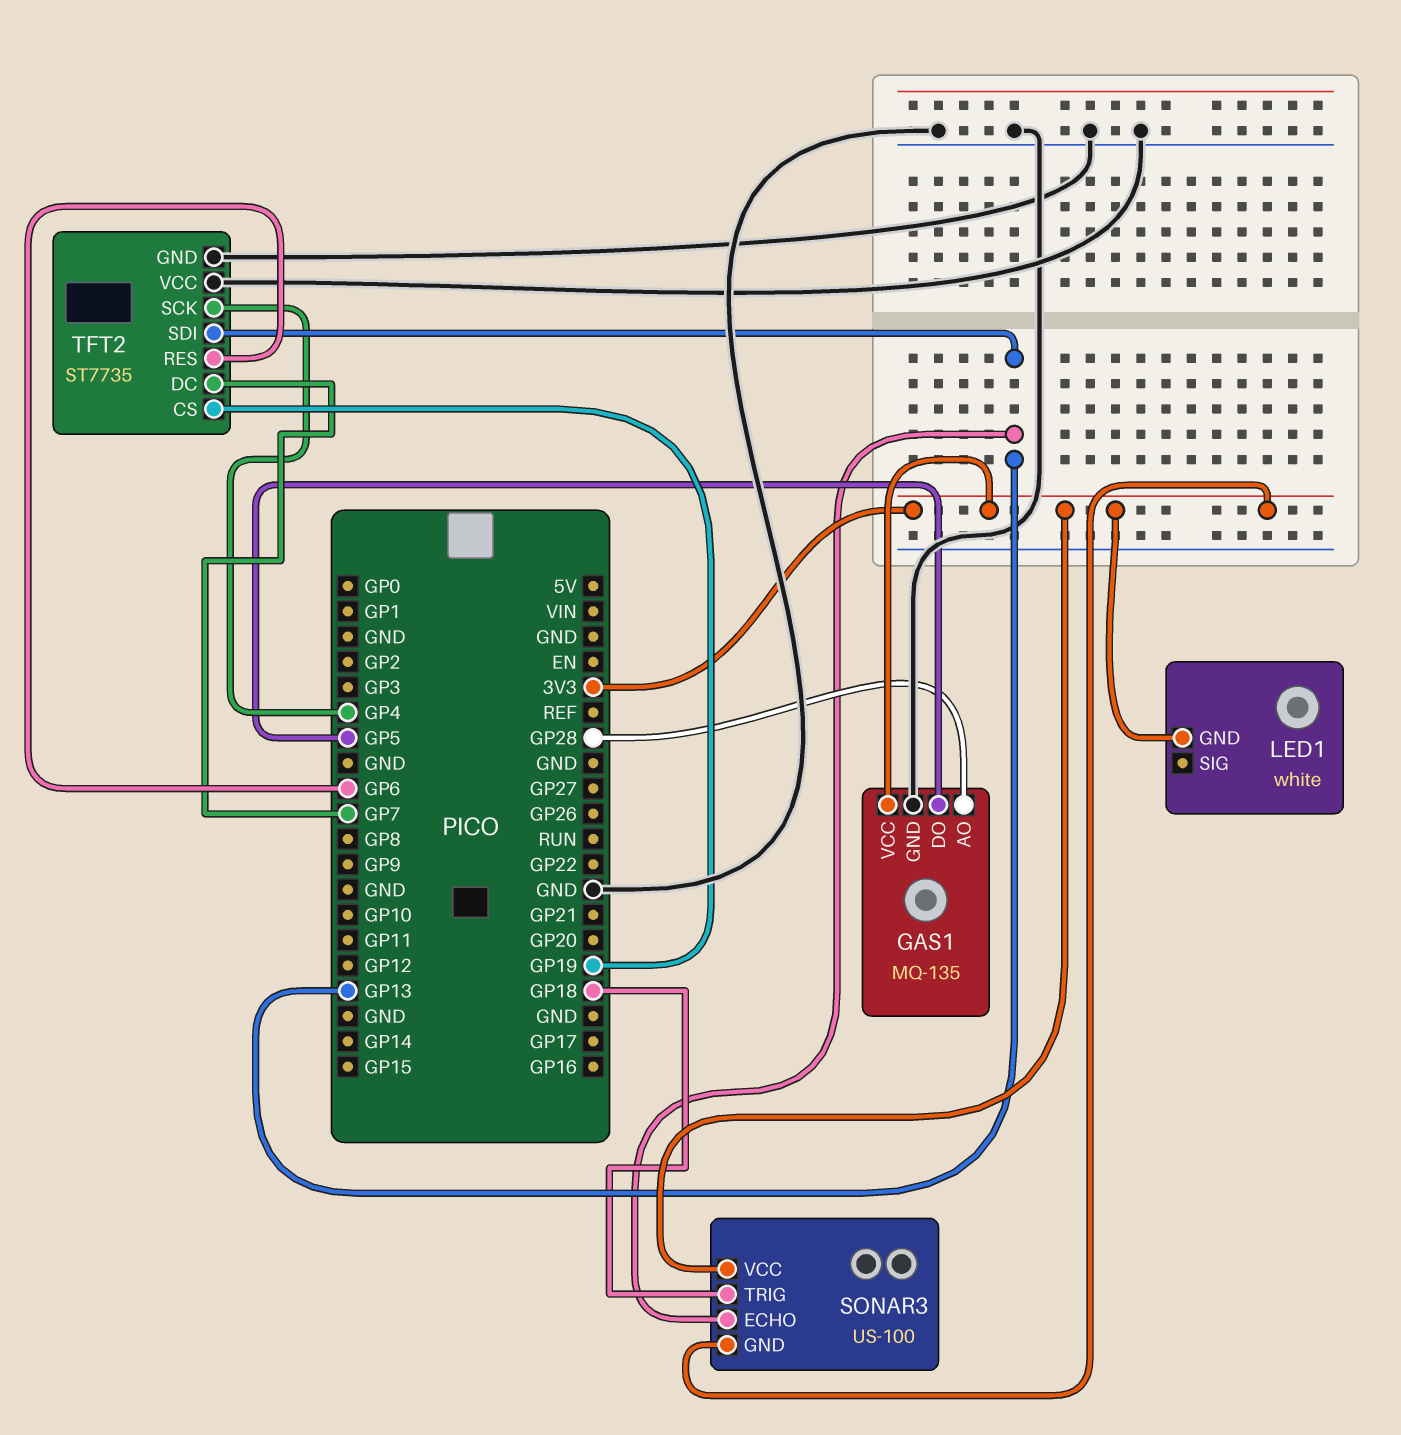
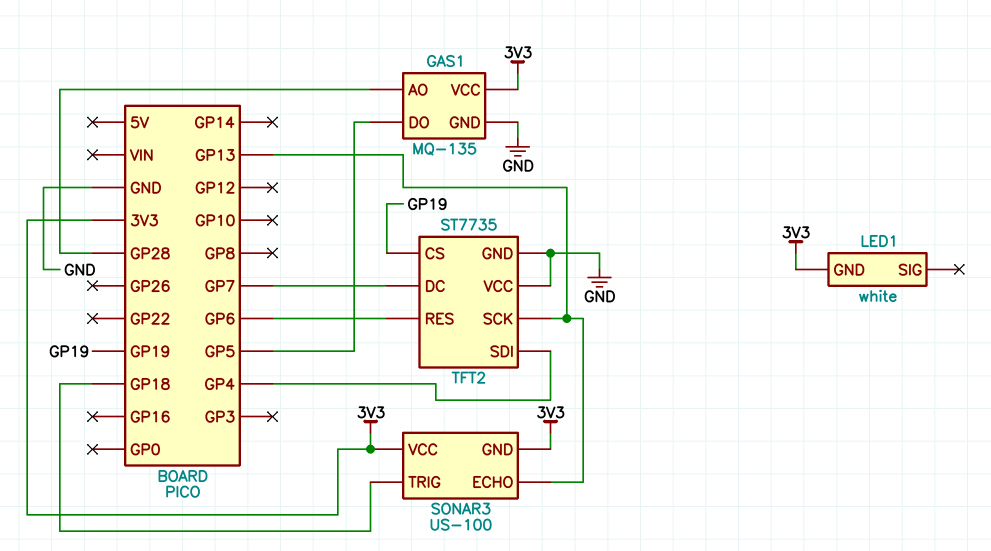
TFT2 pin SCK: GP4 -> GP13
TFT2 pin SDI: GP13 -> GP4

